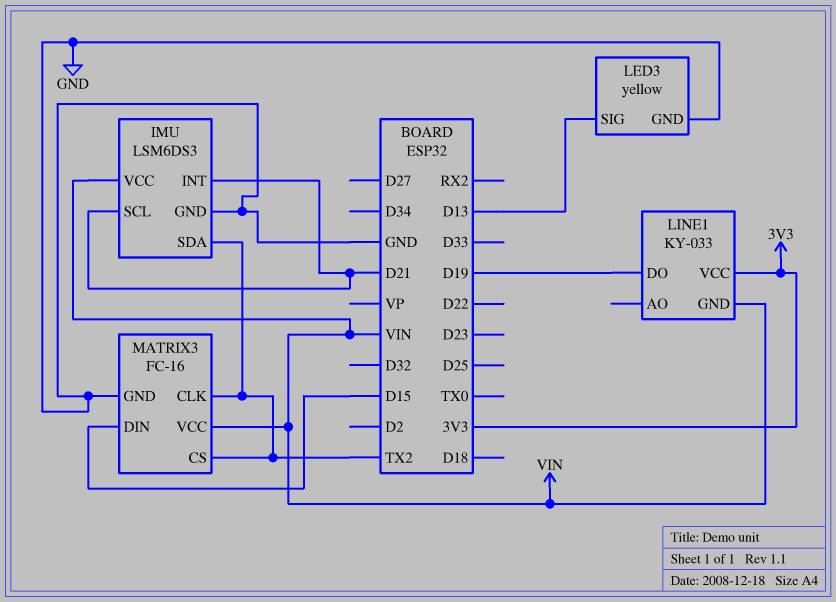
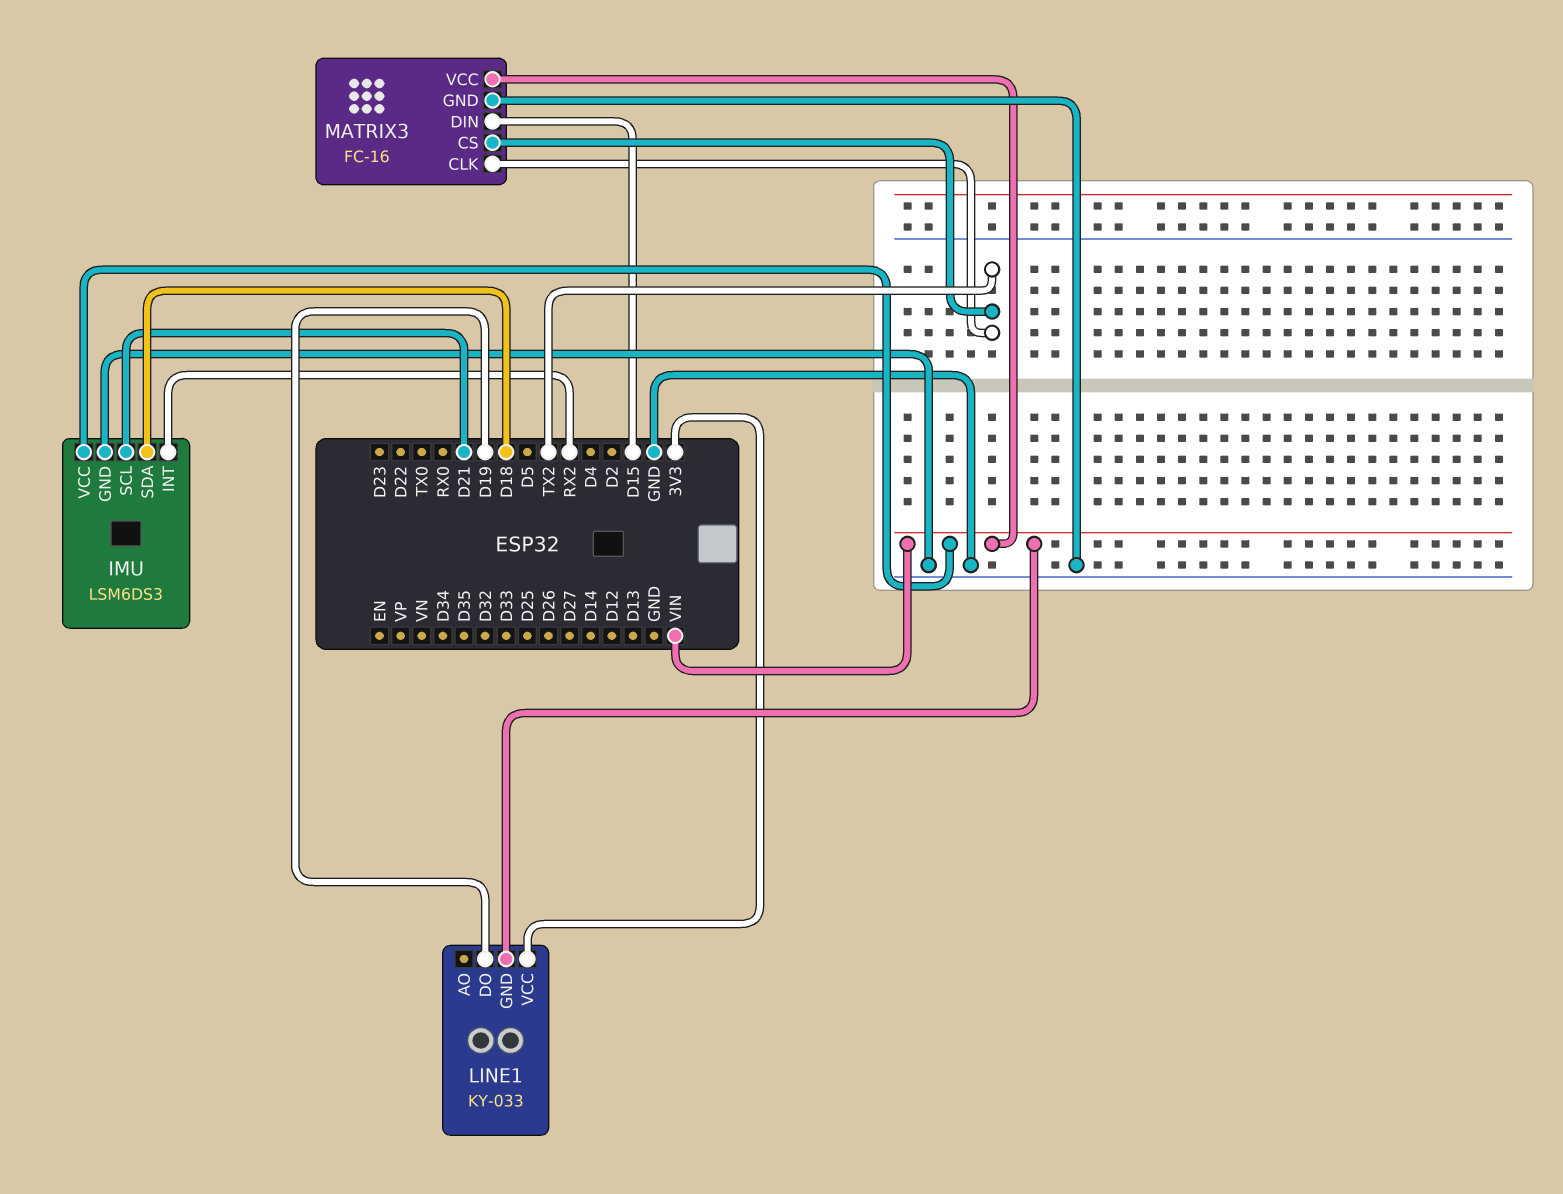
IMU pin INT: D21 -> RX2
IMU pin SDA: TX2 -> D18
LED3: yellow -> none
LED3 pin GND: GND -> none
LED3 pin SIG: D13 -> none

